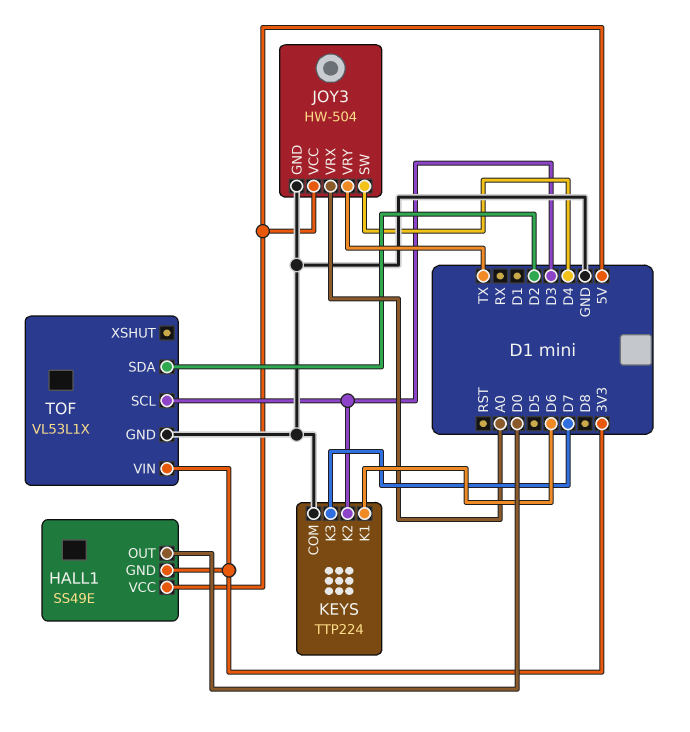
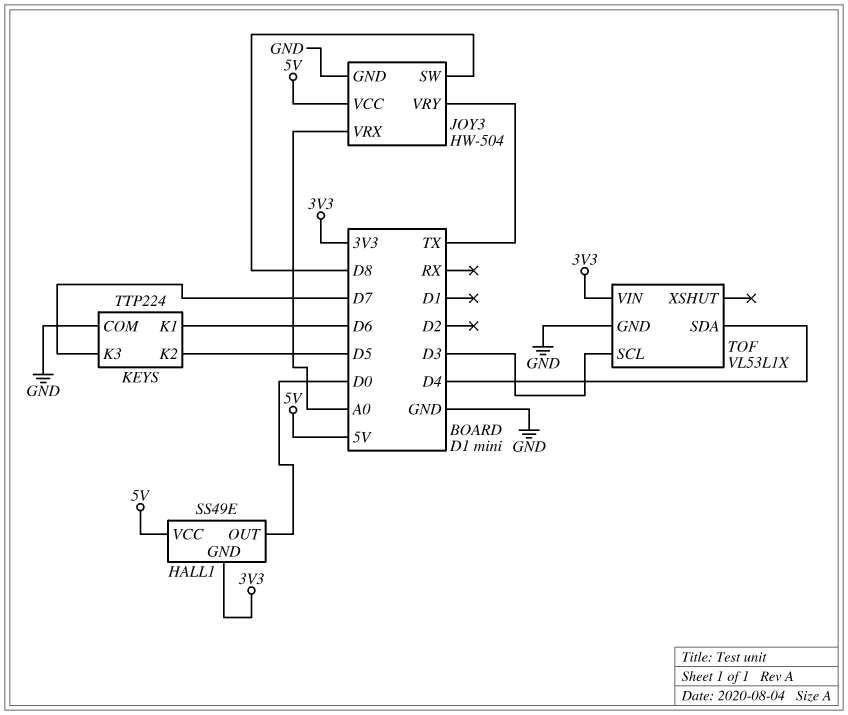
JOY3 pin SW: D4 -> D8
KEYS pin K2: D3 -> D5
TOF pin SDA: D2 -> D4

